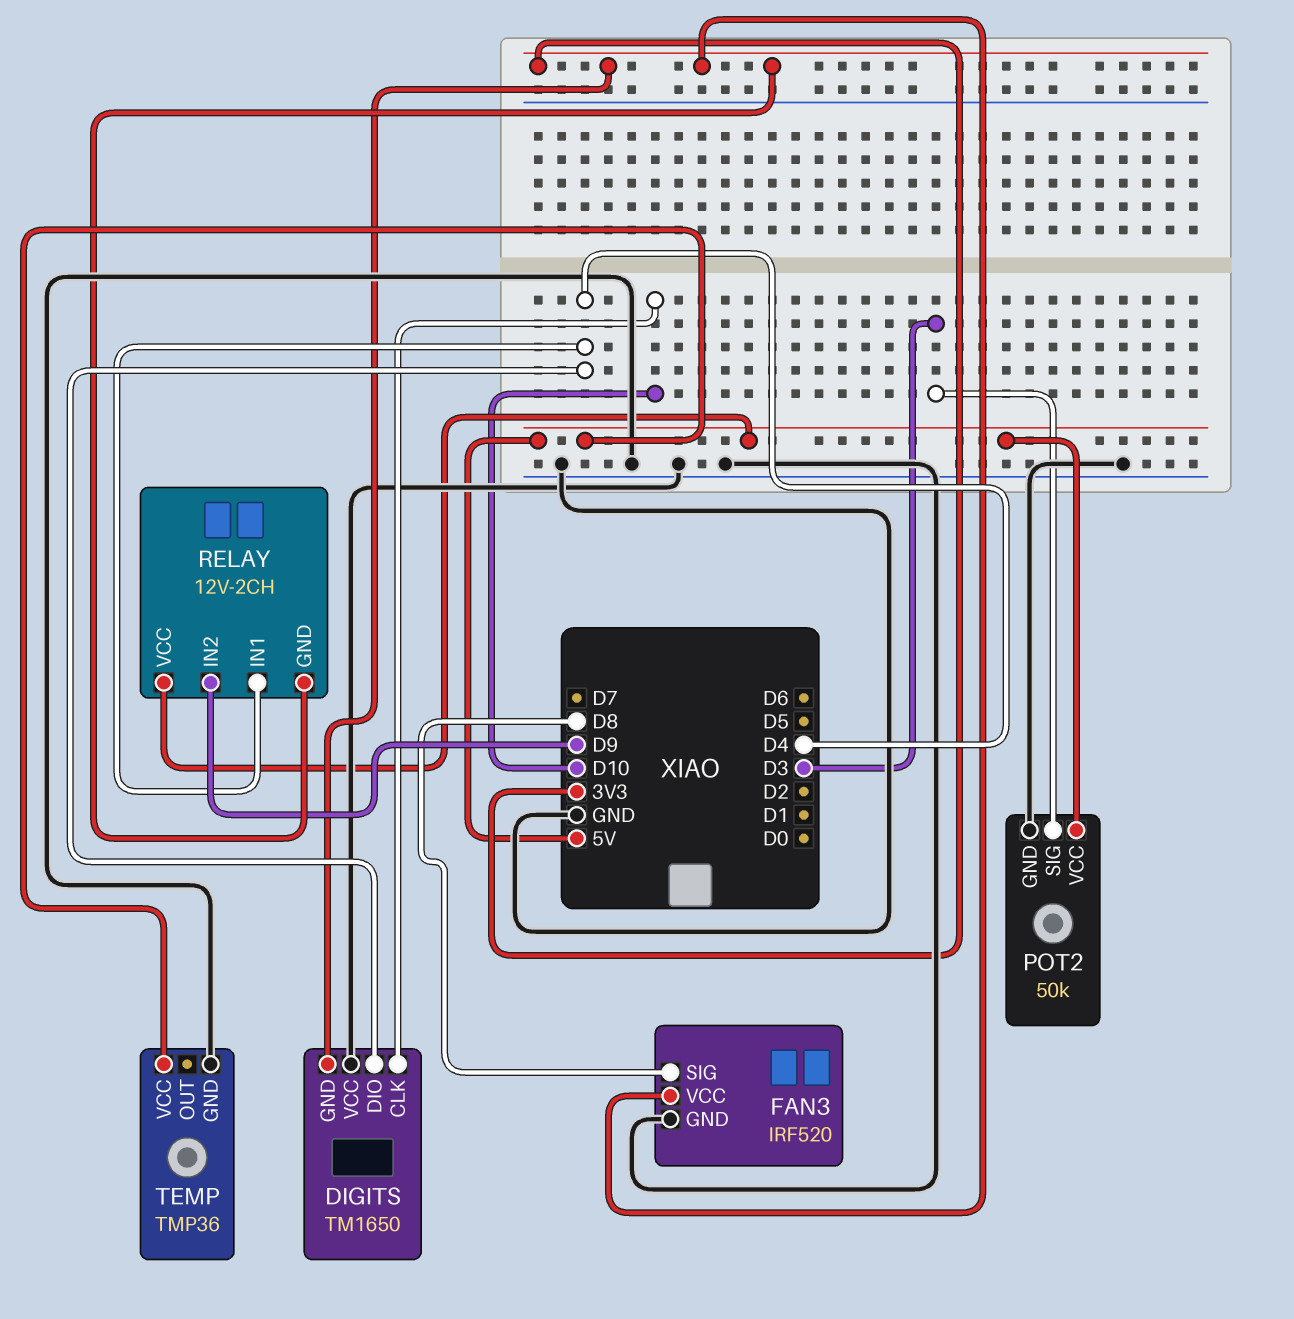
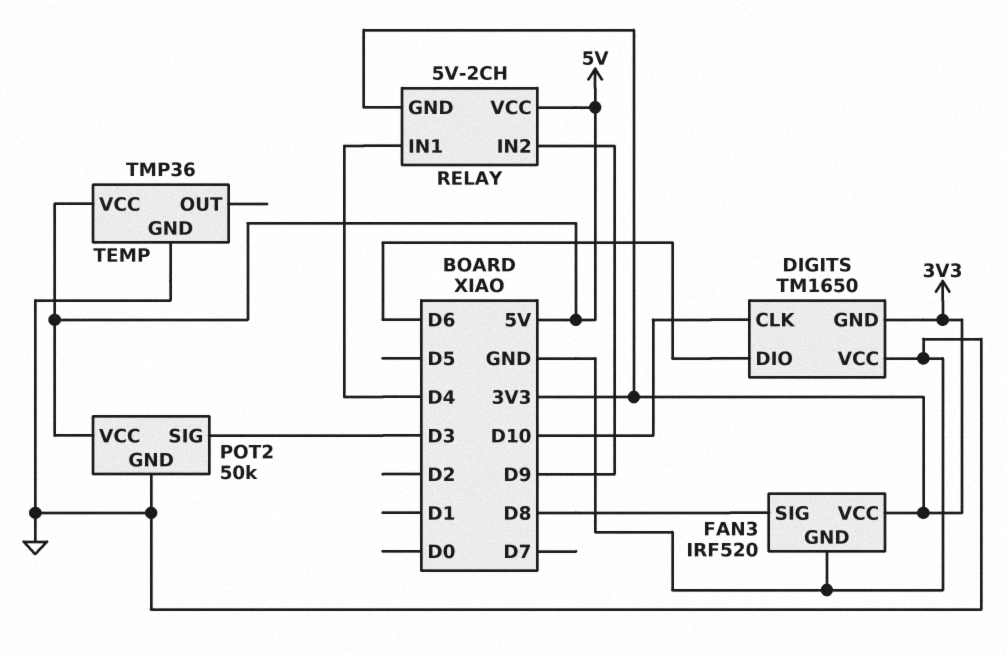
DIGITS pin DIO: D4 -> D6
RELAY: 12V-2CH -> 5V-2CH

